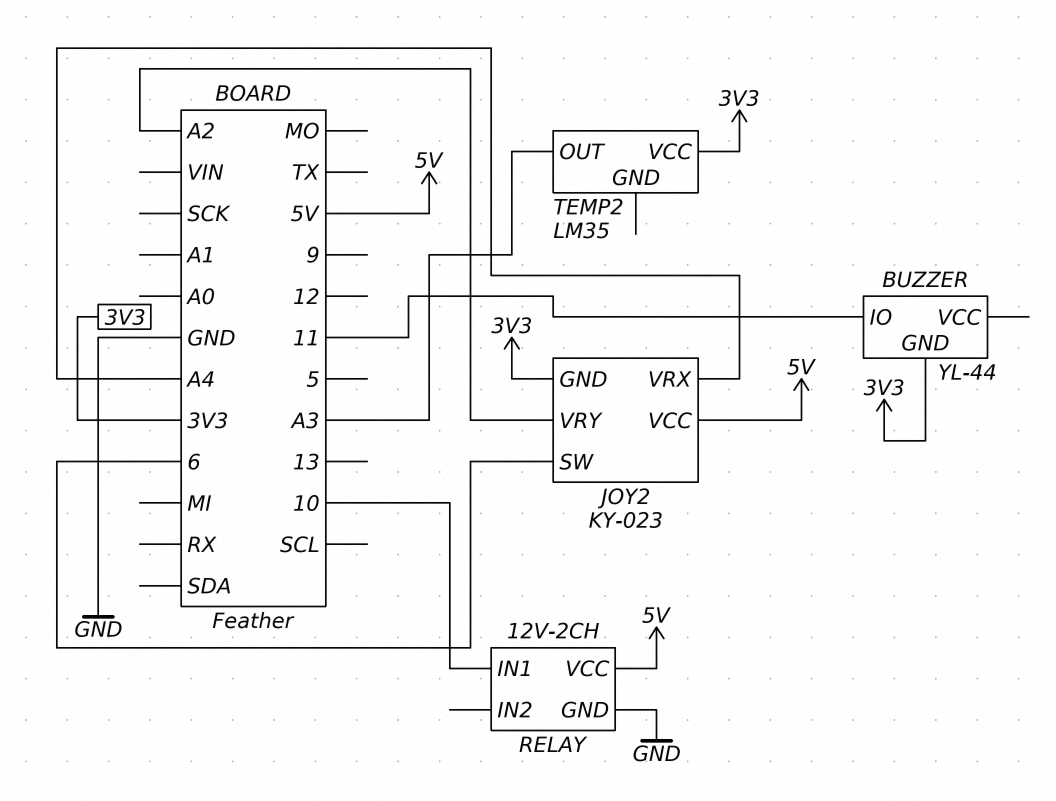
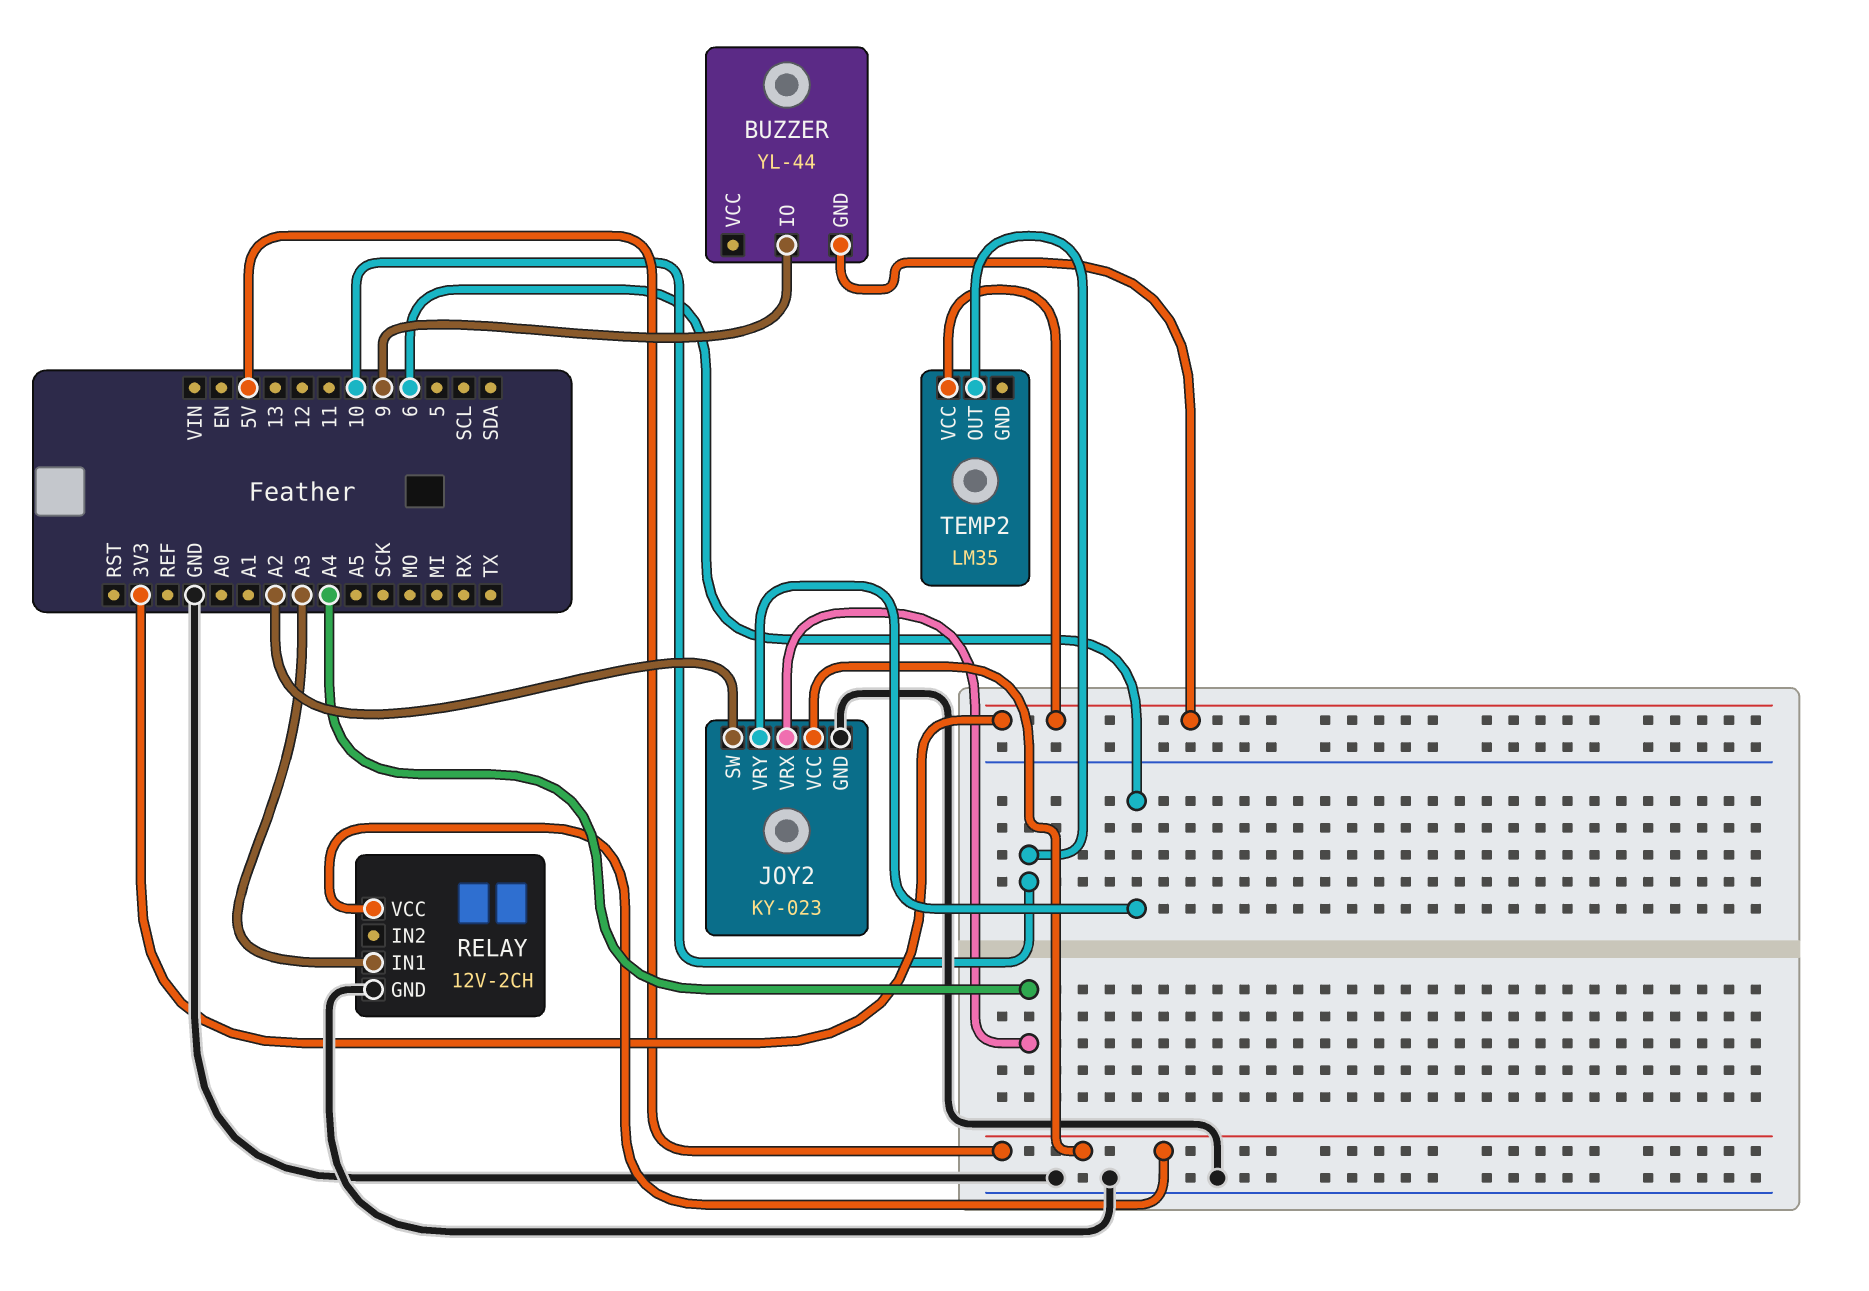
BUZZER pin IO: 11 -> 9
JOY2 pin GND: 3V3 -> GND
JOY2 pin SW: 6 -> A2
JOY2 pin VRY: A2 -> 6
RELAY pin IN1: 10 -> A3
TEMP2 pin OUT: A3 -> 10

